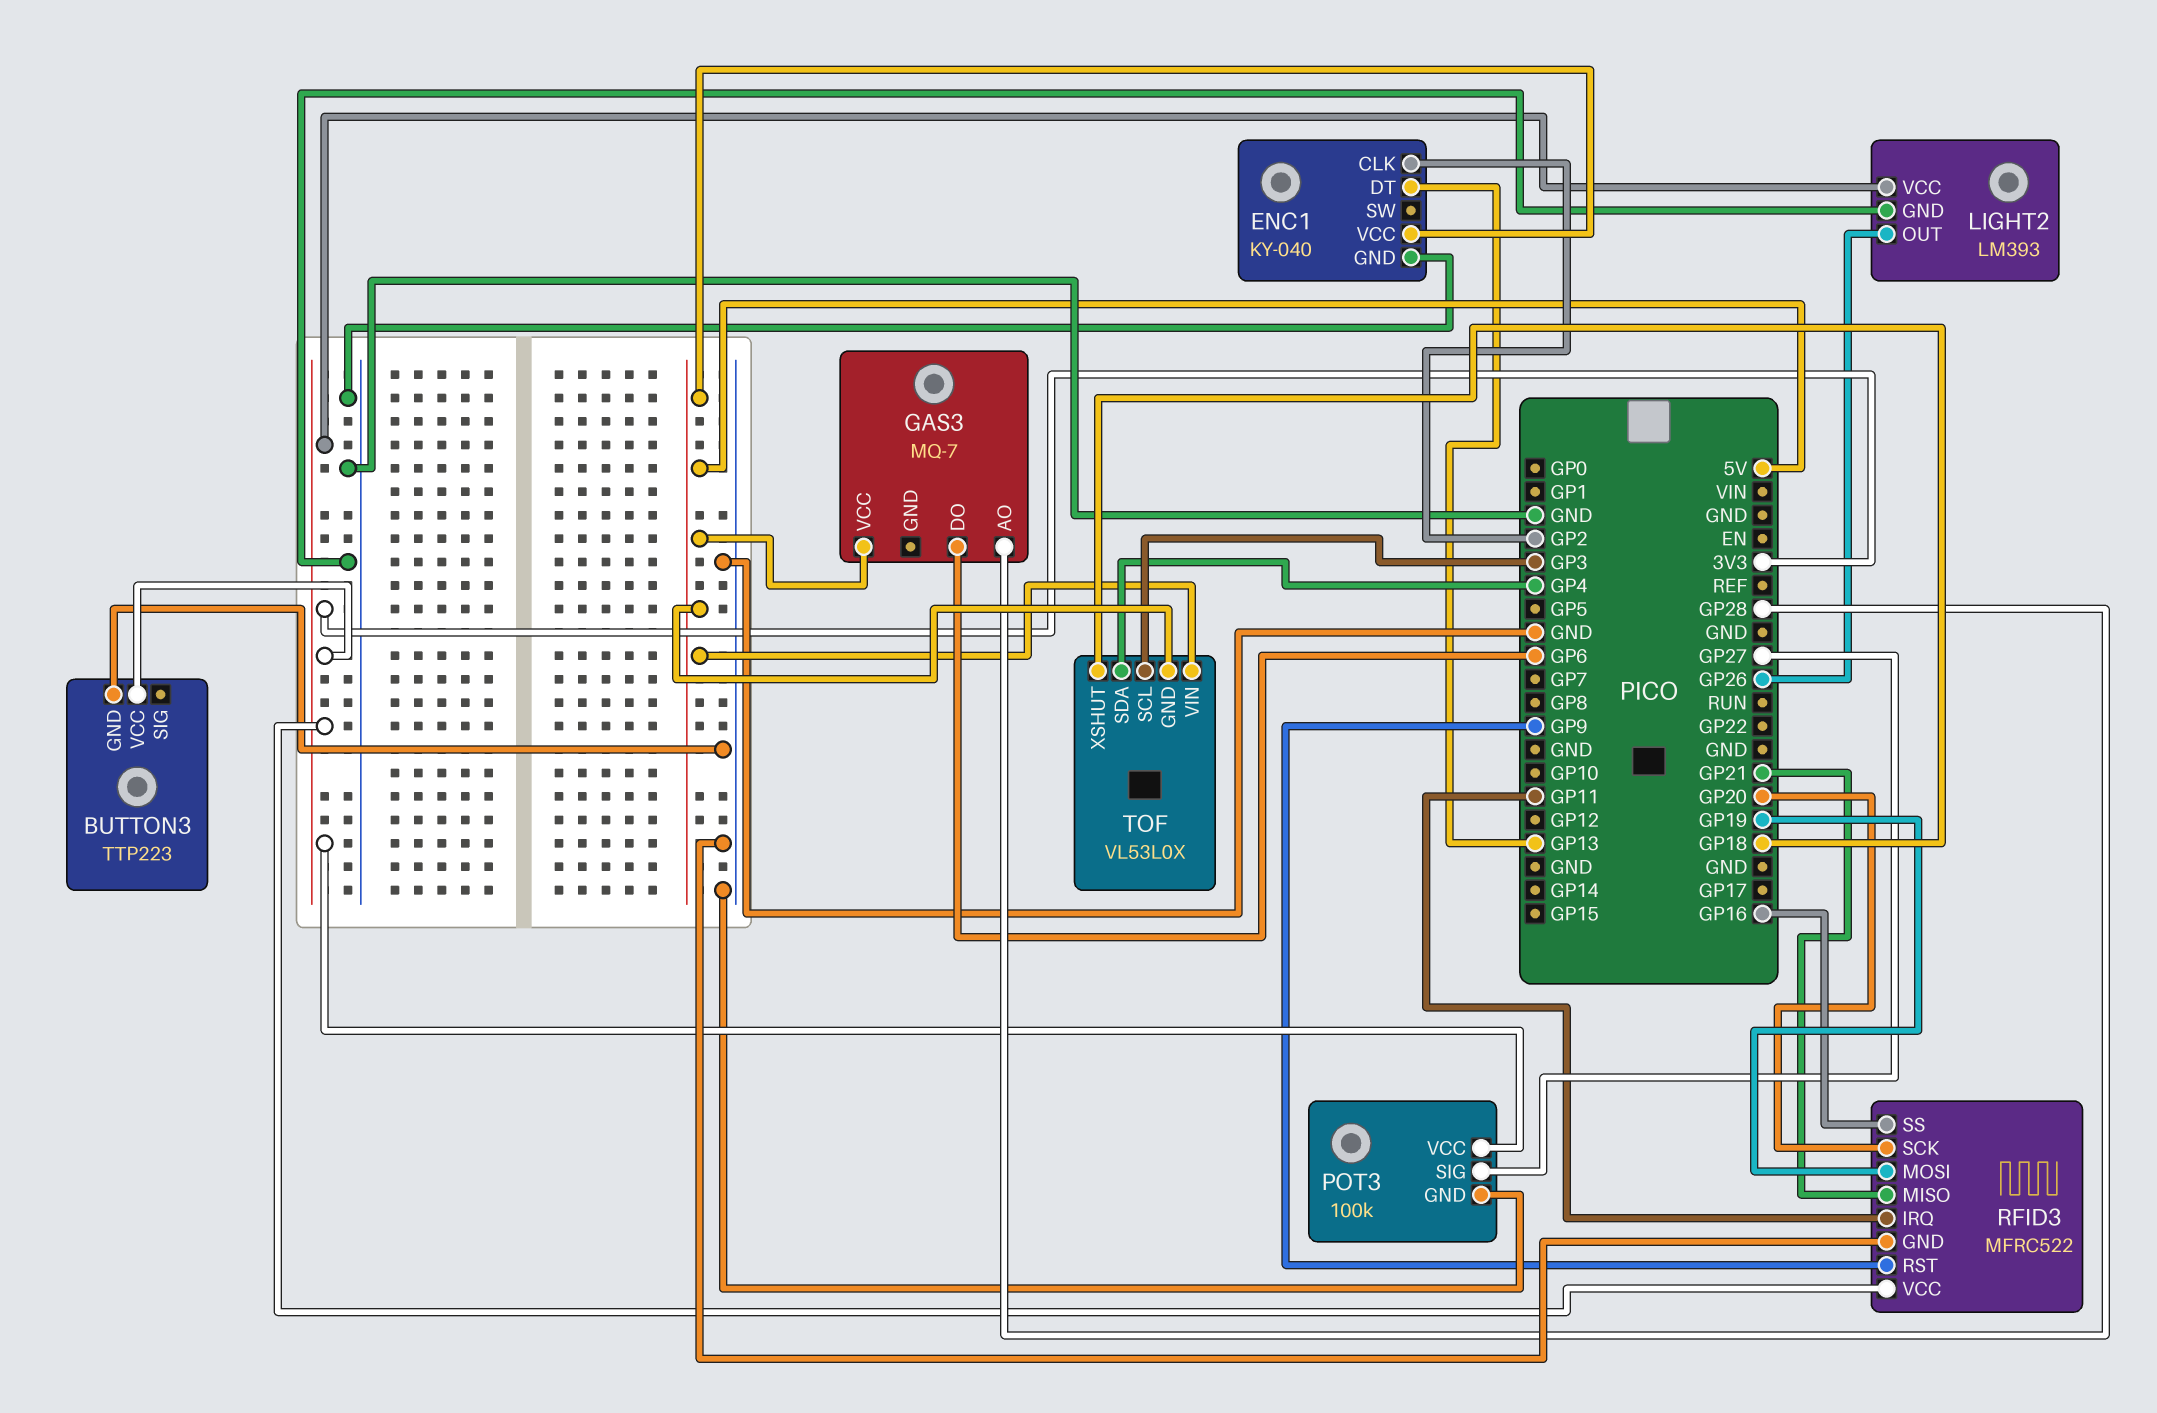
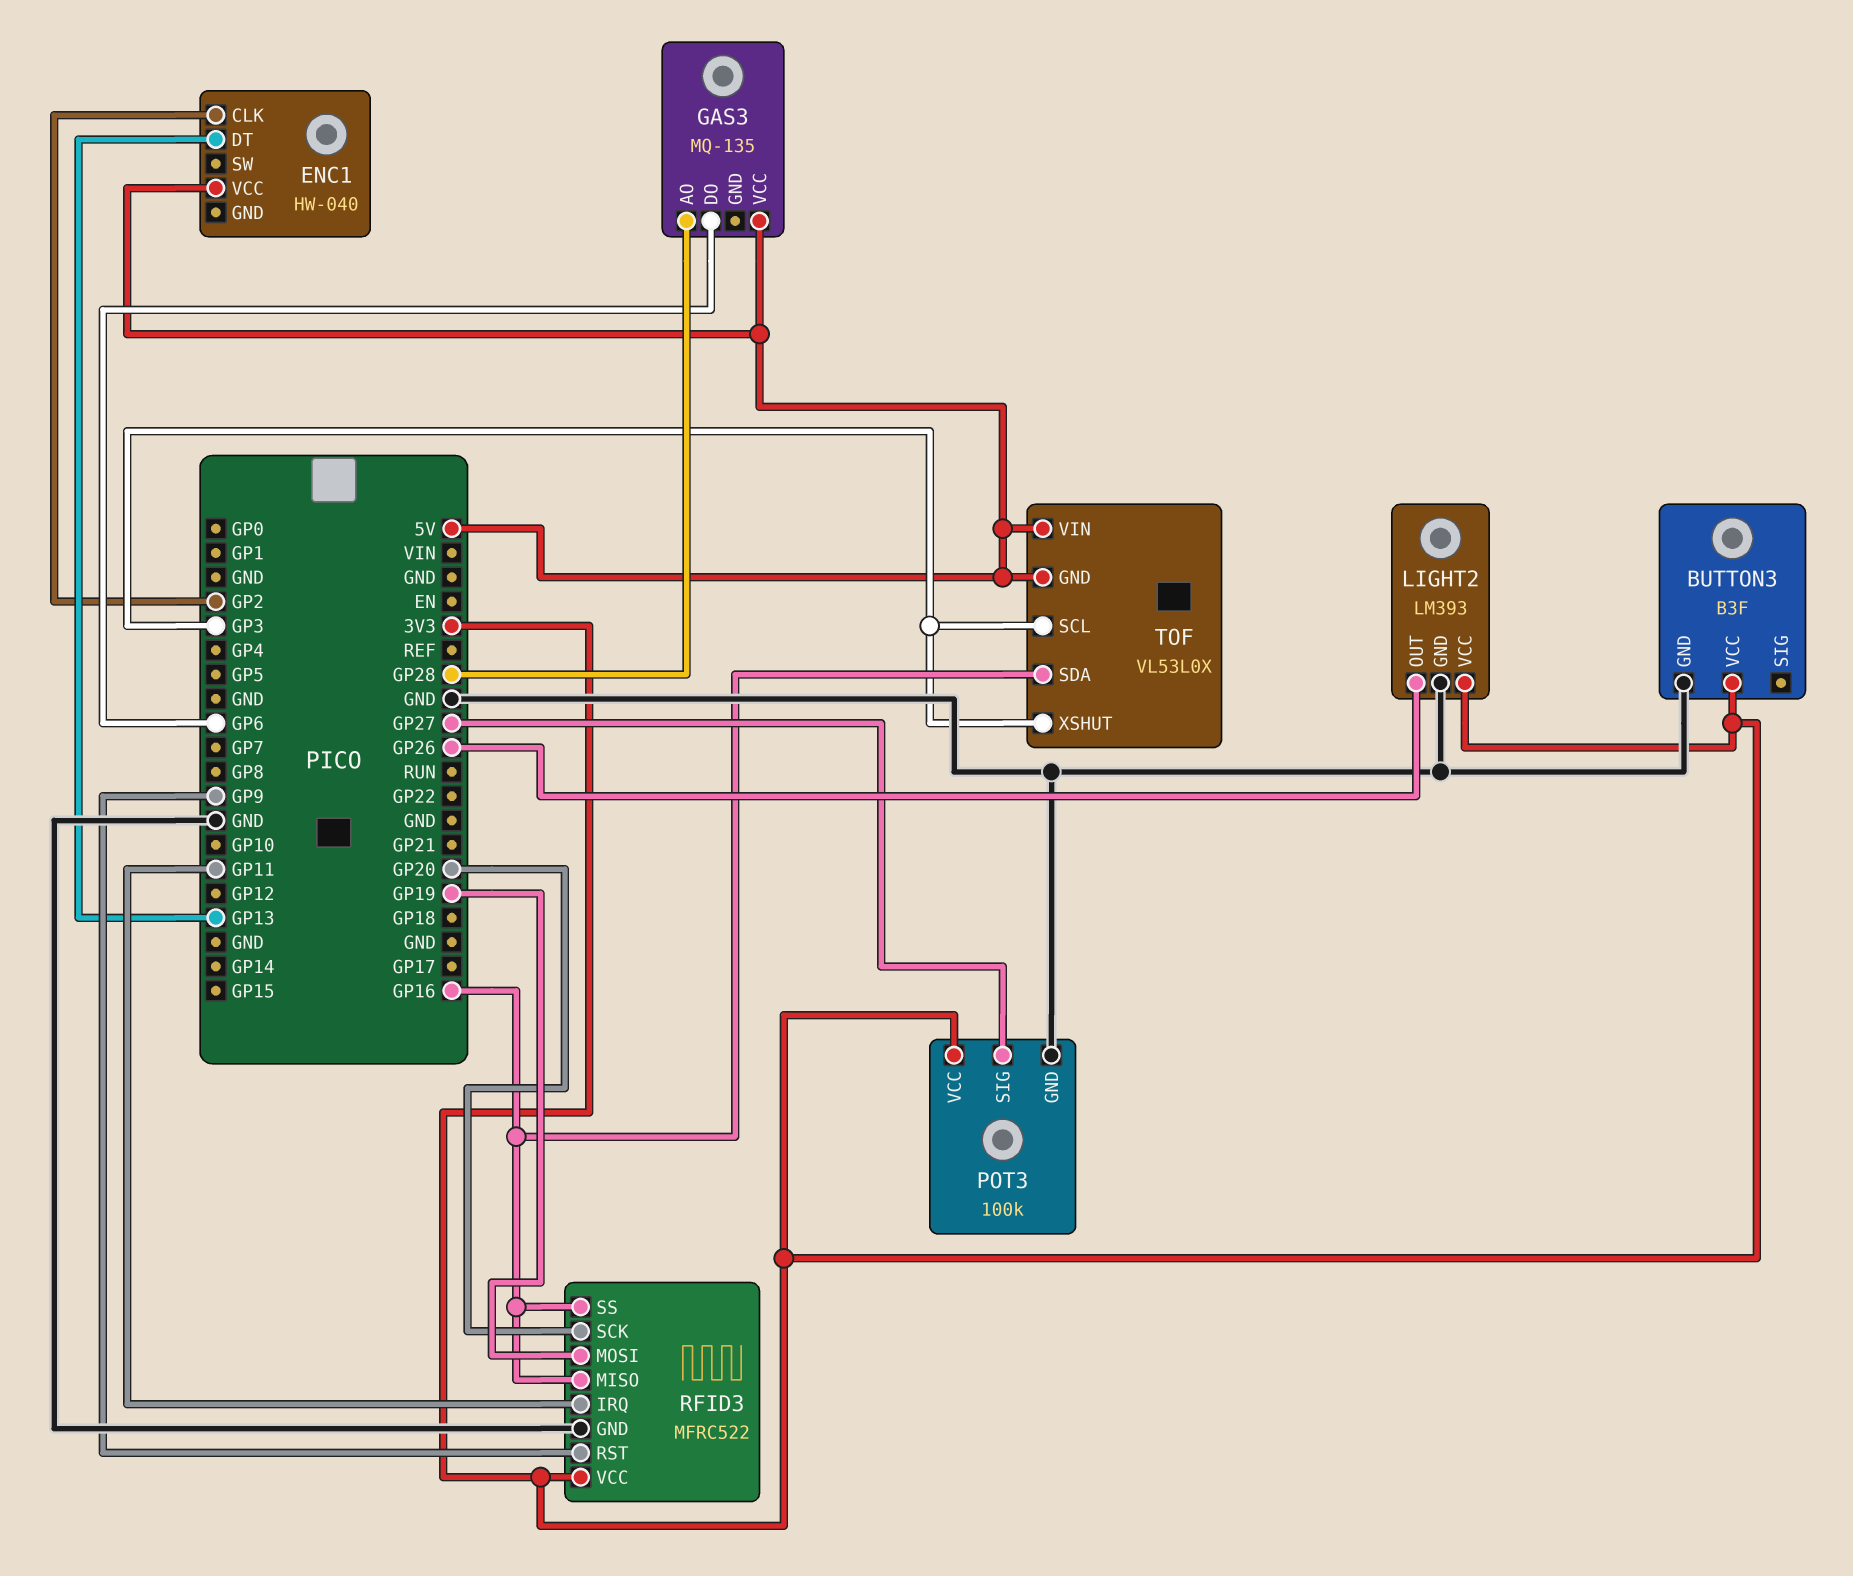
BUTTON3: TTP223 -> B3F
ENC1: KY-040 -> HW-040
ENC1 pin GND: GND -> none
GAS3: MQ-7 -> MQ-135
RFID3 pin MISO: GP21 -> GP16
TOF pin SDA: GP4 -> GP16
TOF pin XSHUT: GP18 -> GP3

